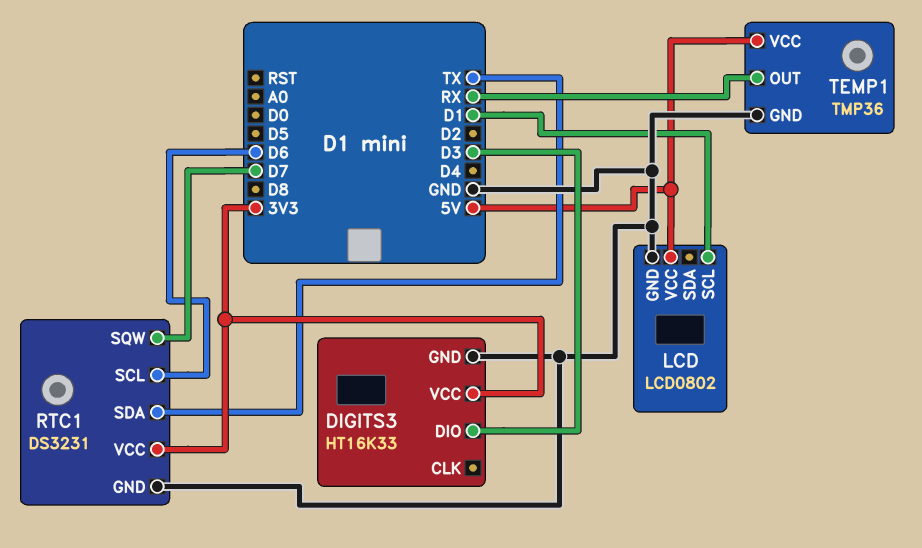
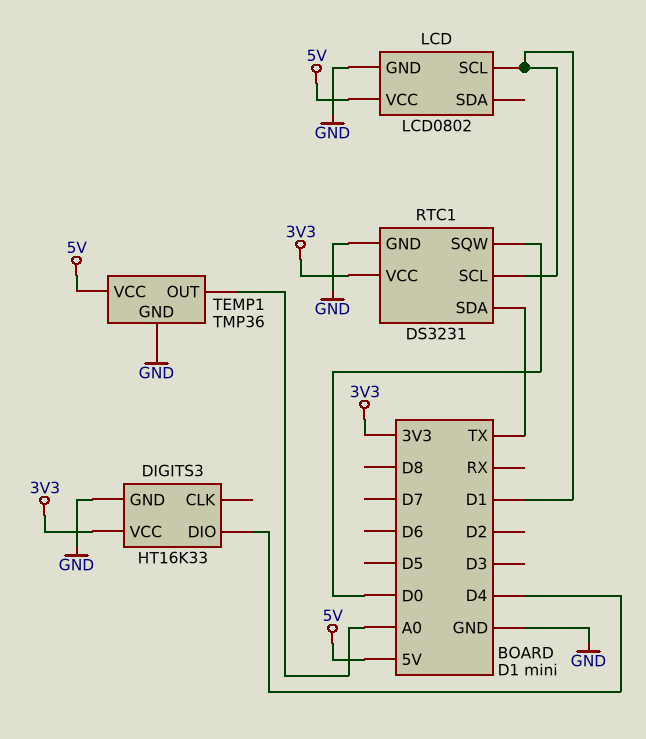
DIGITS3 pin DIO: D3 -> D4
RTC1 pin SCL: D6 -> D1
RTC1 pin SQW: D7 -> D0
TEMP1 pin OUT: RX -> A0

